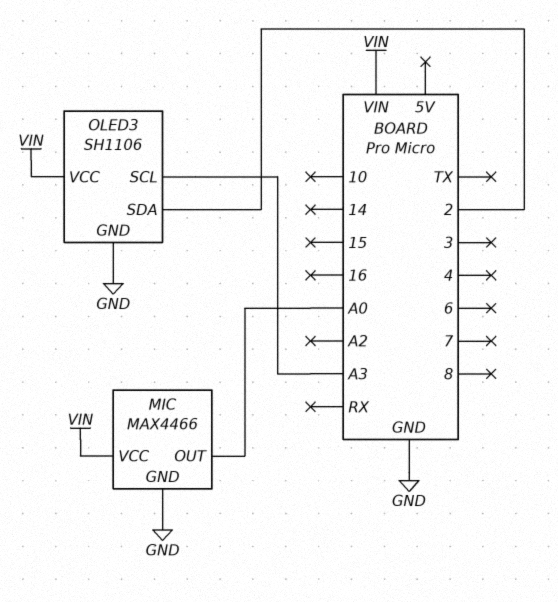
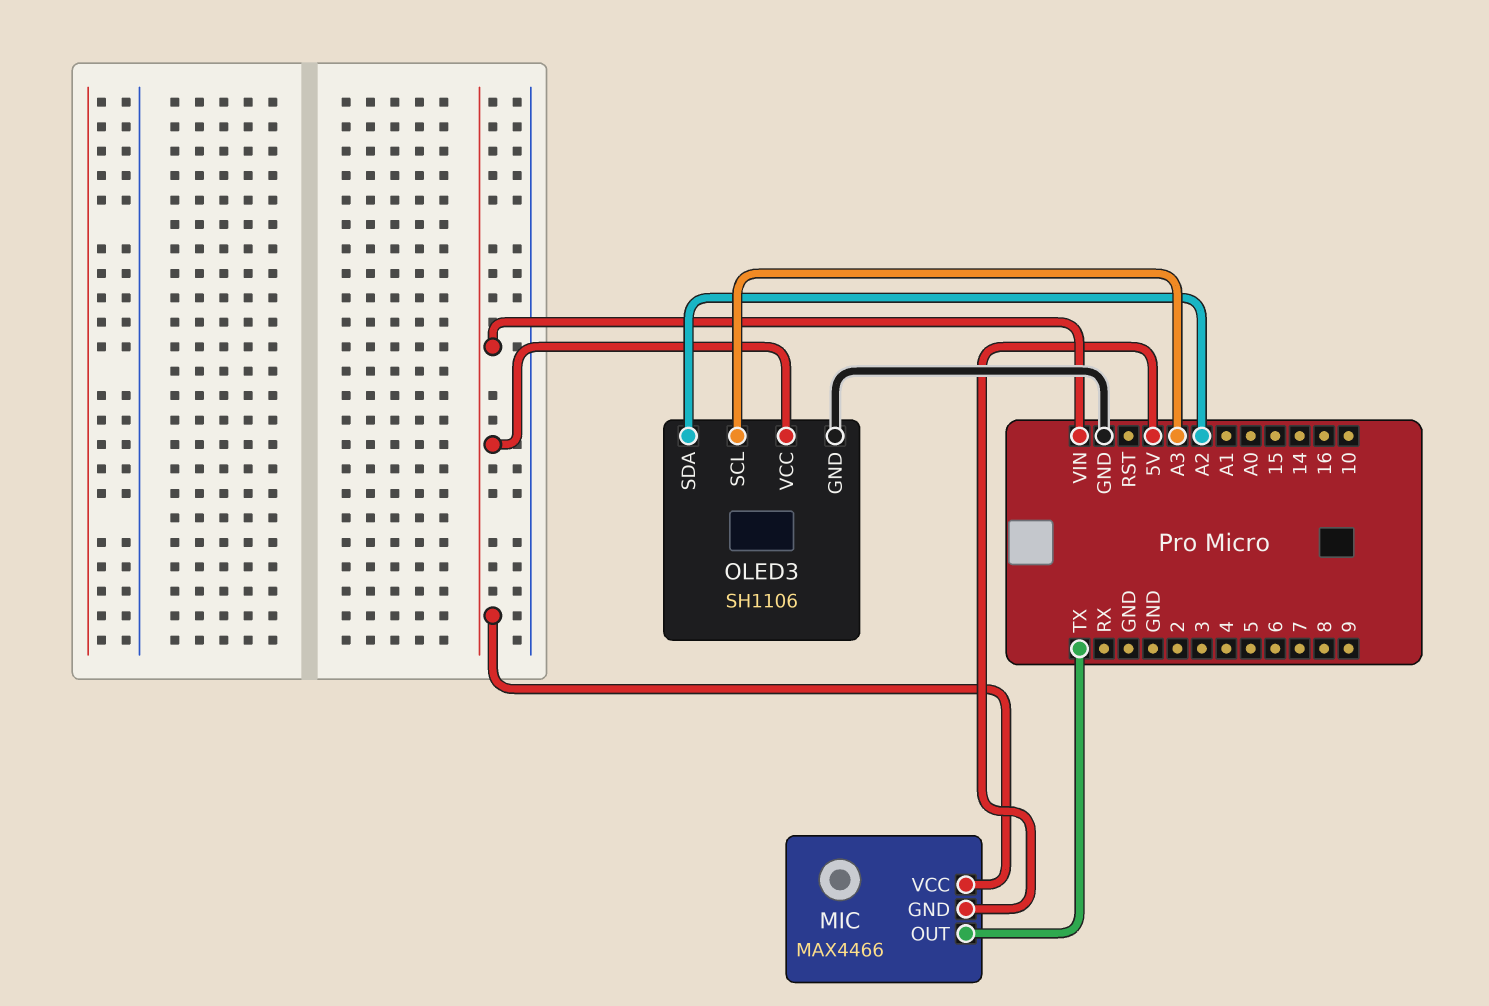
MIC pin GND: GND -> 5V
MIC pin OUT: A0 -> TX
OLED3 pin SDA: 2 -> A2

